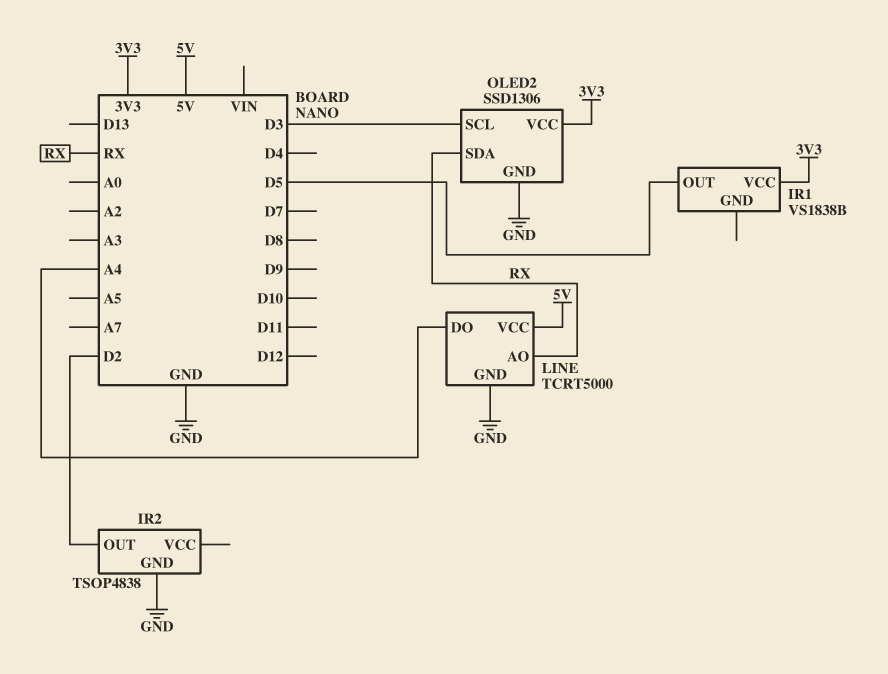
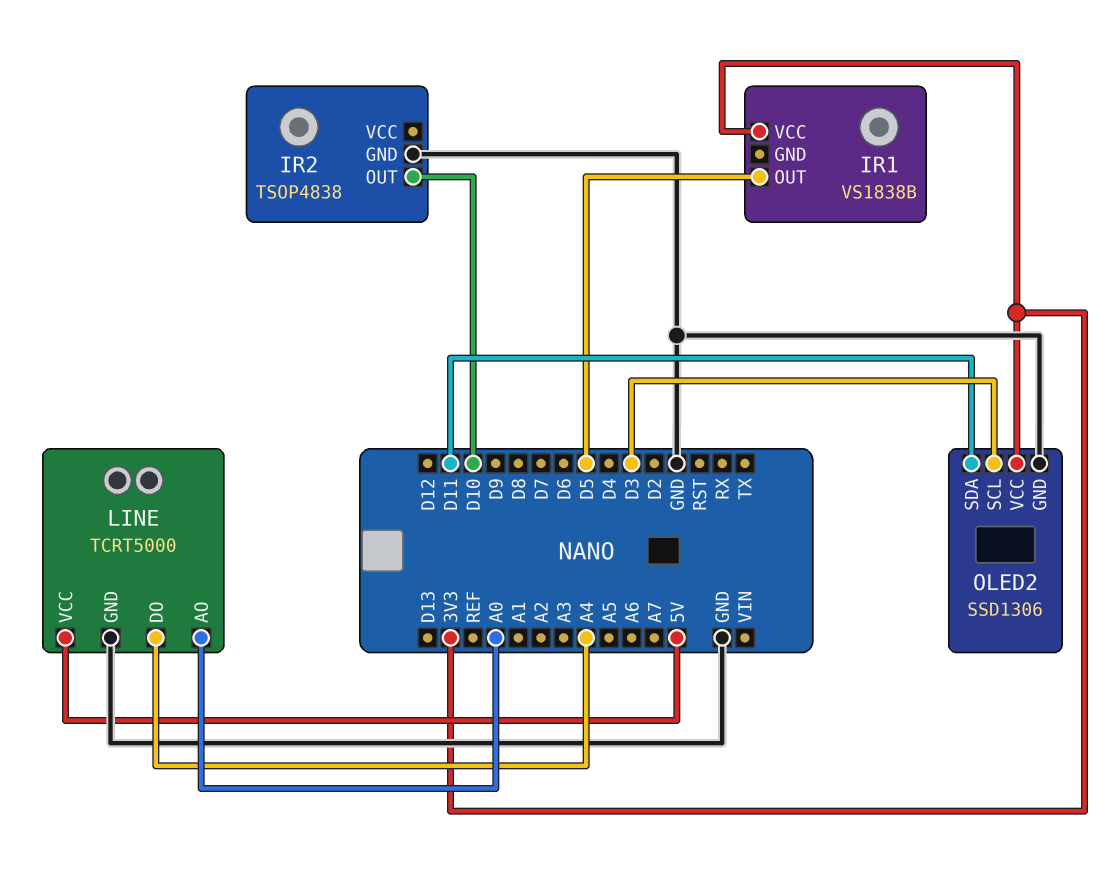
IR2 pin OUT: D2 -> D10
LINE pin AO: RX -> A0
OLED2 pin SDA: RX -> D11

